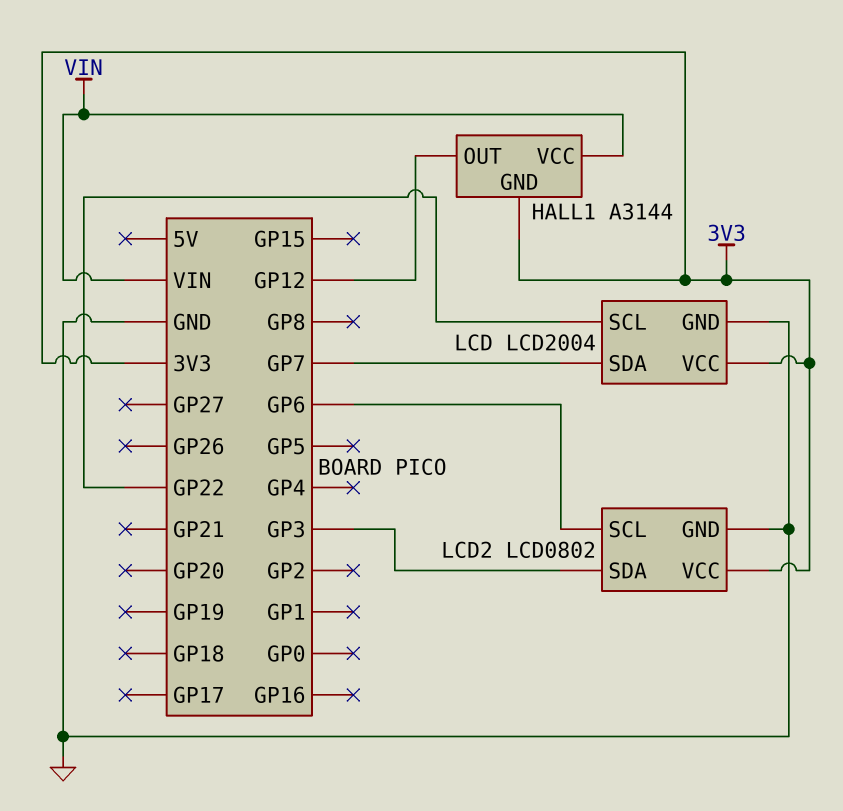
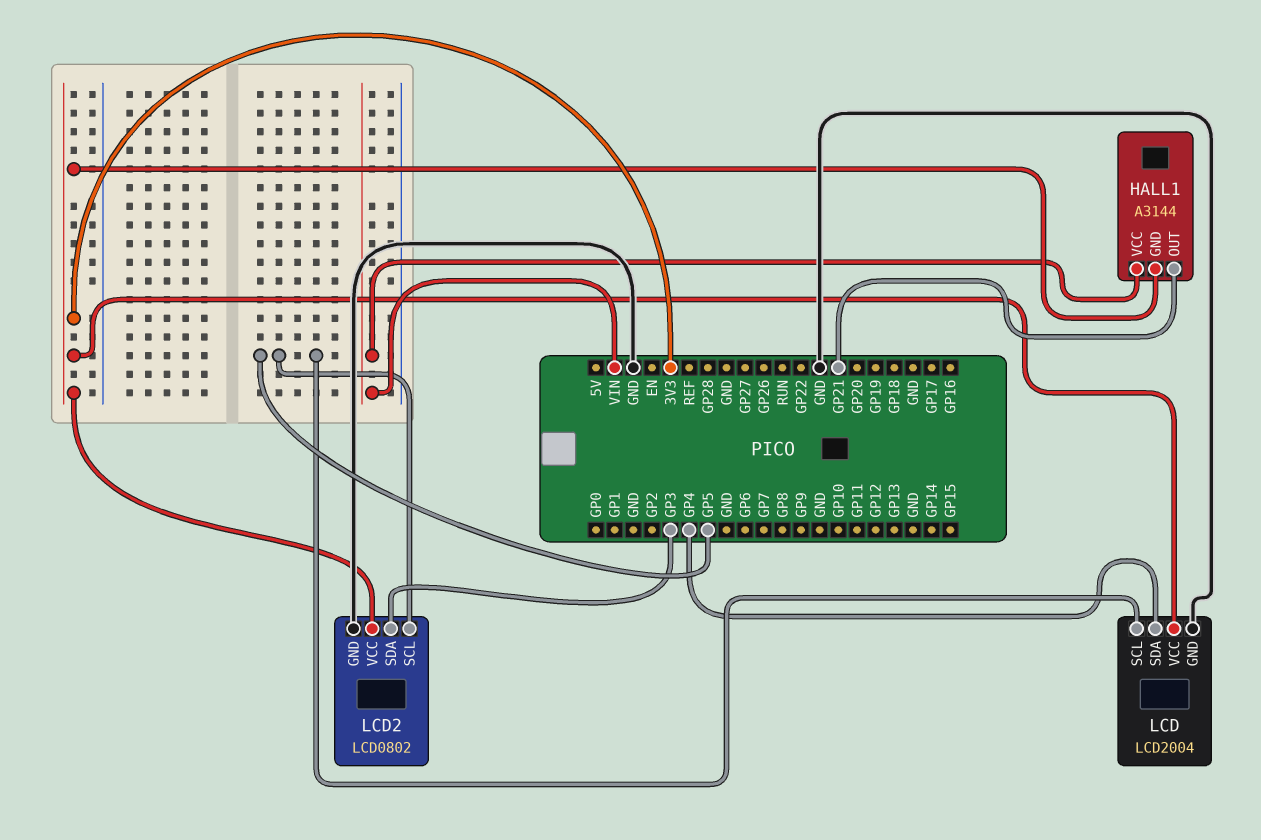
HALL1 pin OUT: GP12 -> GP21
LCD pin SCL: GP22 -> GP5
LCD pin SDA: GP7 -> GP4
LCD2 pin SCL: GP6 -> GP5

